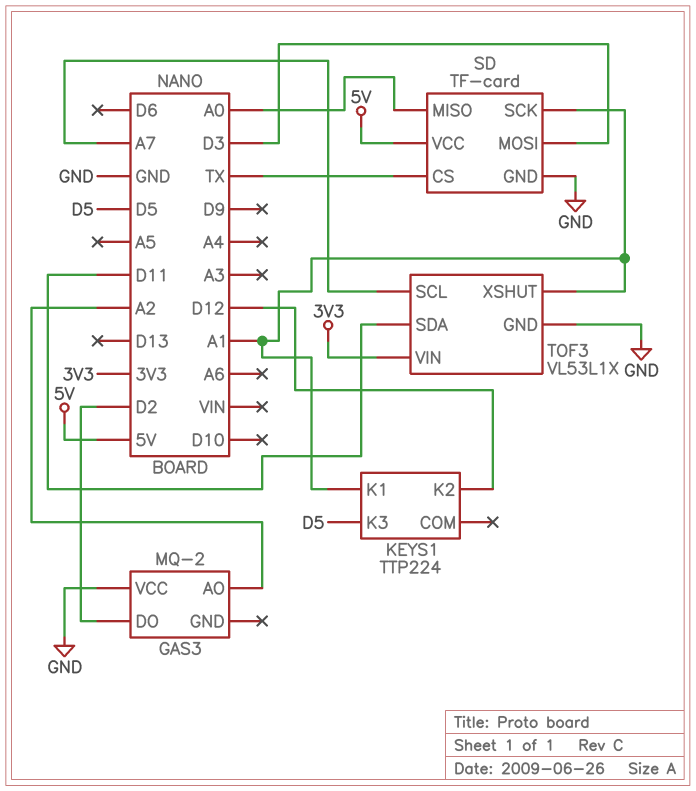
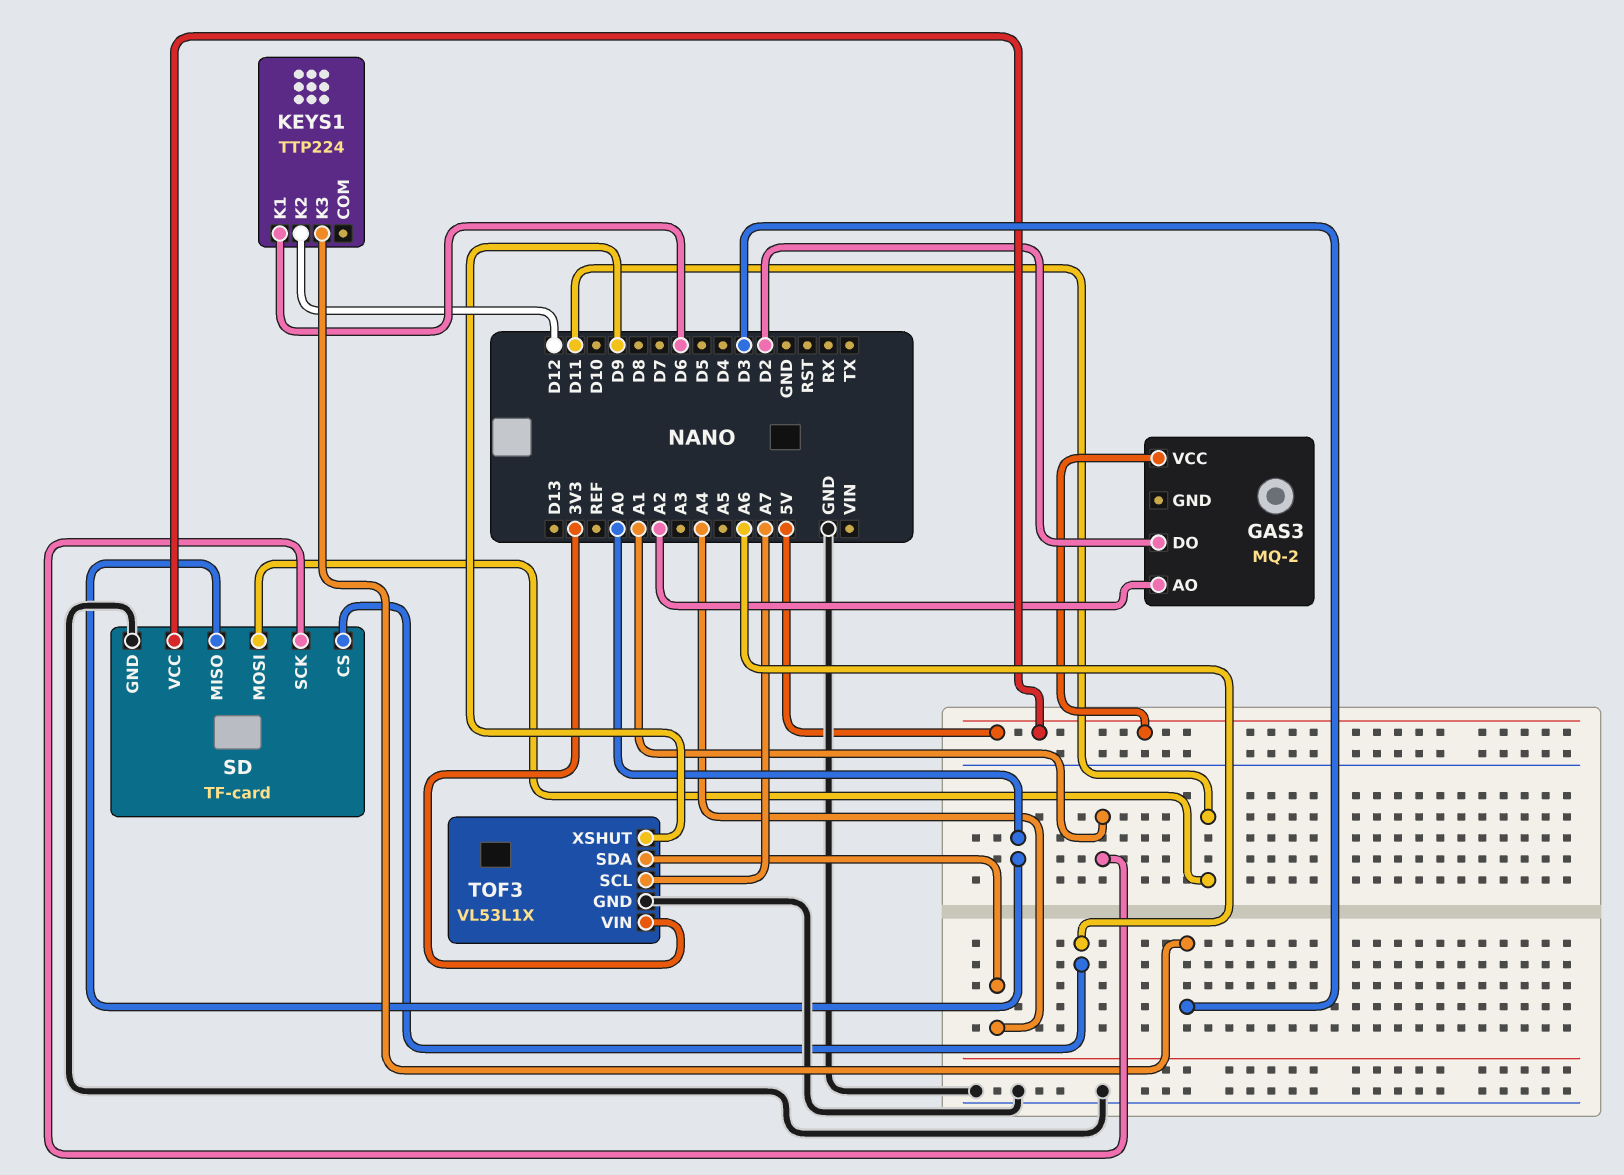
GAS3 pin VCC: GND -> 5V
KEYS1 pin K1: A1 -> D6
KEYS1 pin K3: D5 -> D3
SD pin CS: TX -> A6
SD pin MOSI: D3 -> D11
TOF3 pin SDA: D11 -> A4
TOF3 pin XSHUT: A1 -> D9

